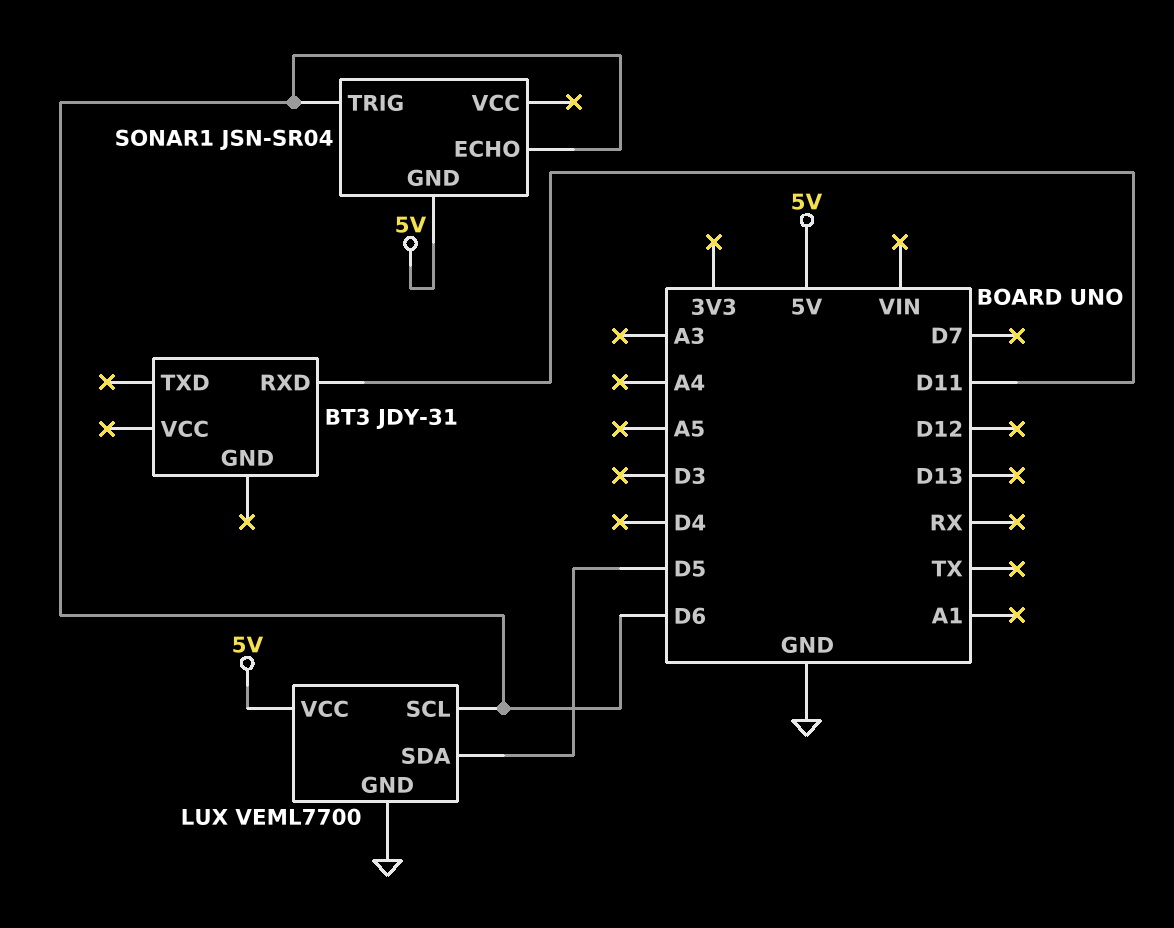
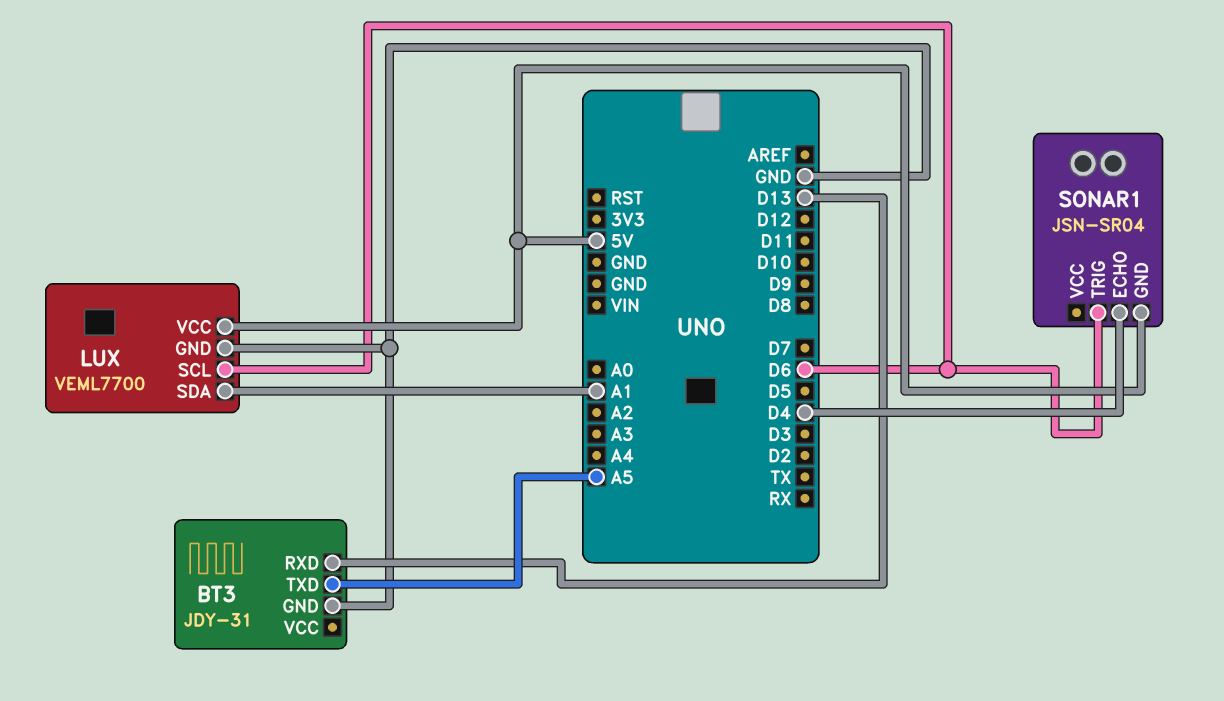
BT3 pin GND: none -> GND
BT3 pin RXD: D11 -> D13
BT3 pin TXD: none -> A5
LUX pin SDA: D5 -> A1
SONAR1 pin ECHO: D6 -> D4

